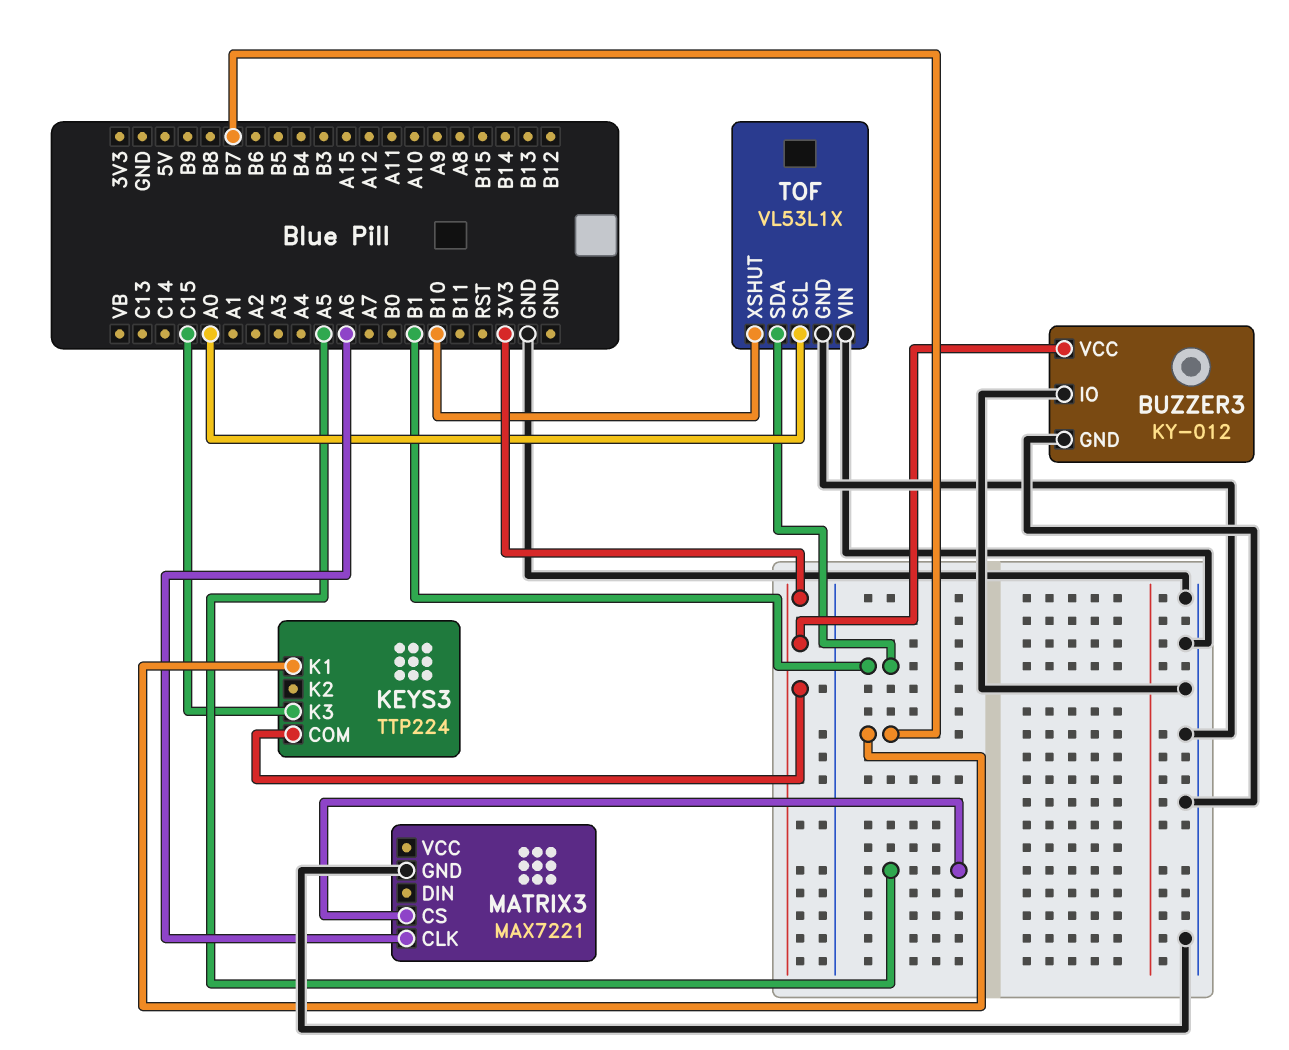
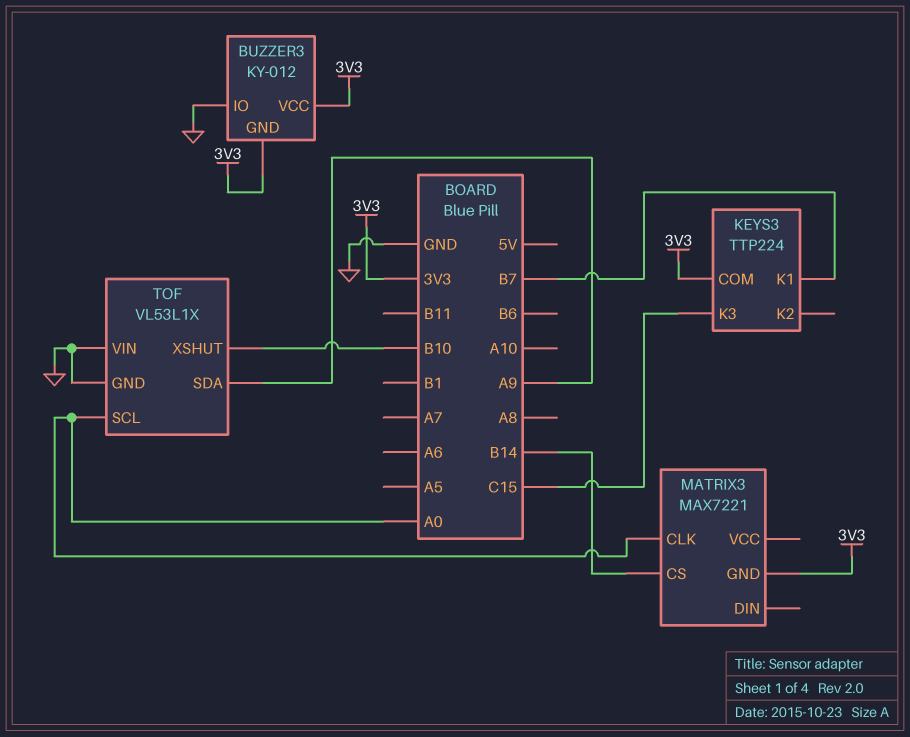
BUZZER3 pin GND: GND -> 3V3
MATRIX3 pin CLK: A6 -> A0
MATRIX3 pin CS: A5 -> B14
MATRIX3 pin GND: GND -> 3V3
TOF pin SDA: B1 -> A9

